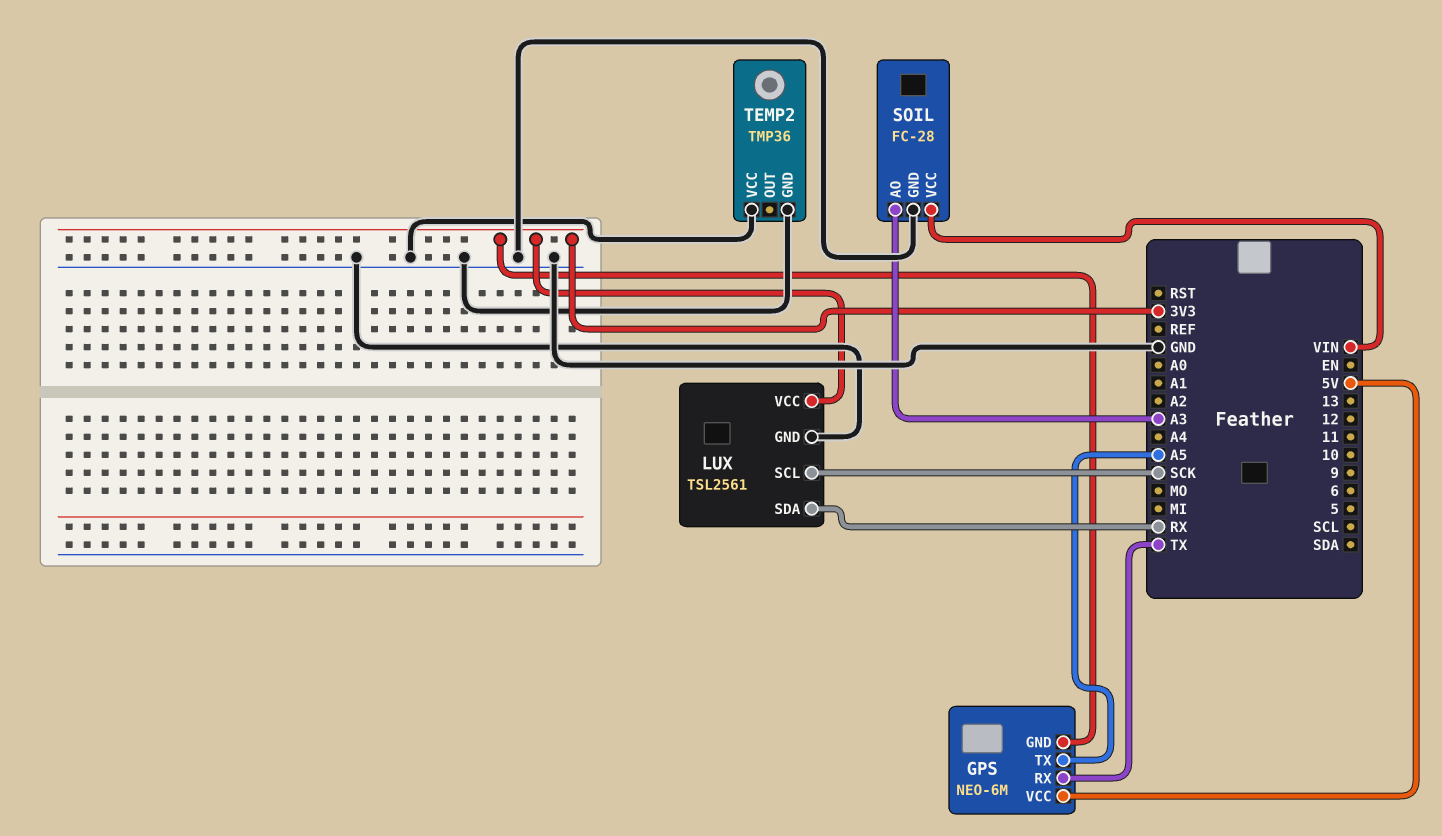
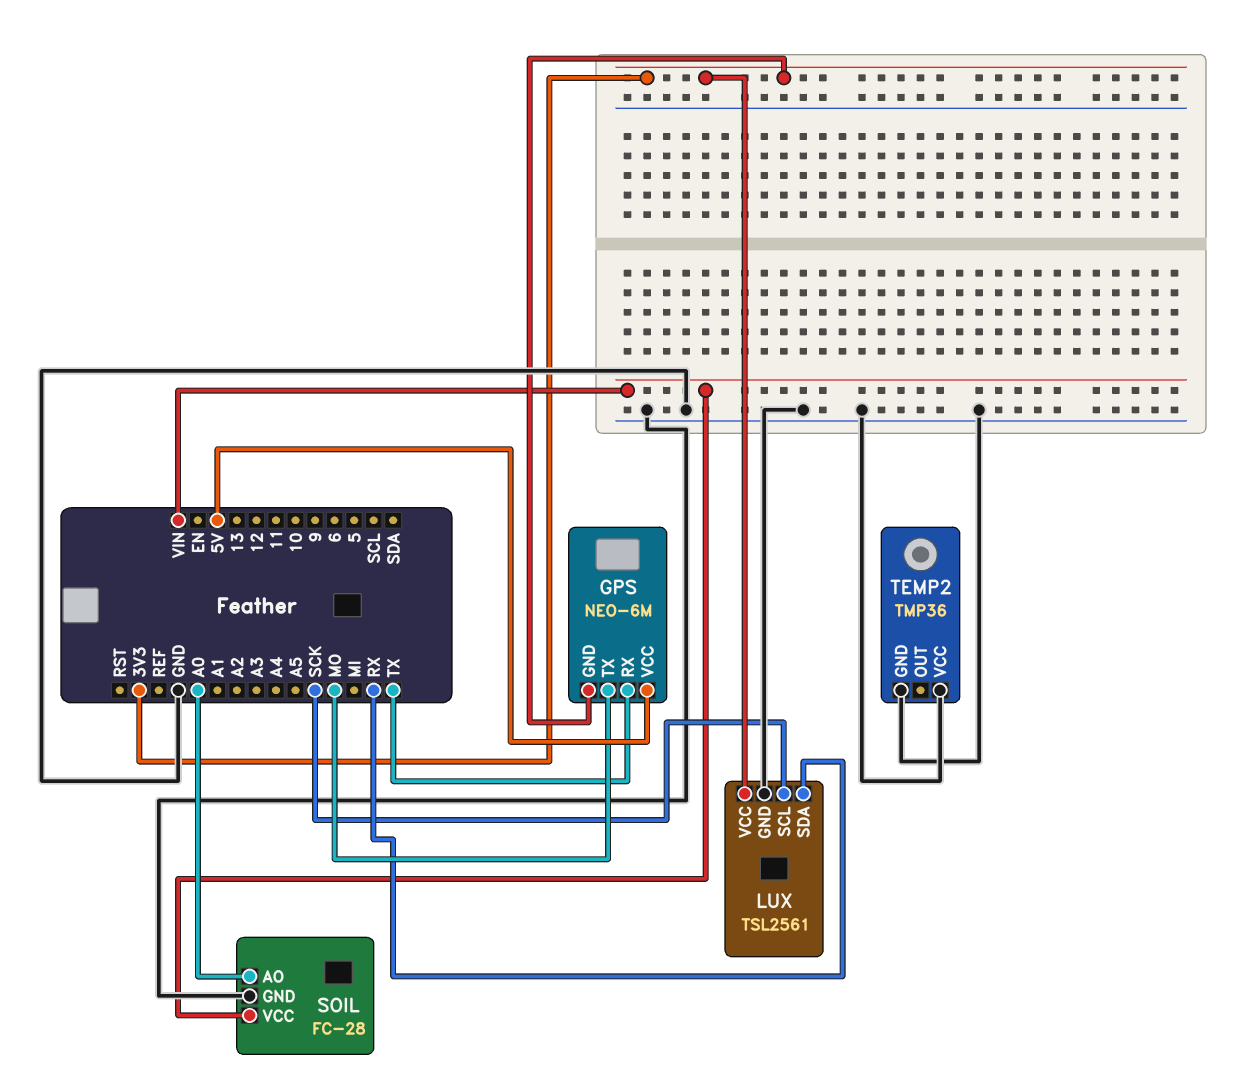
GPS pin TX: A5 -> MO
SOIL pin AO: A3 -> A0

